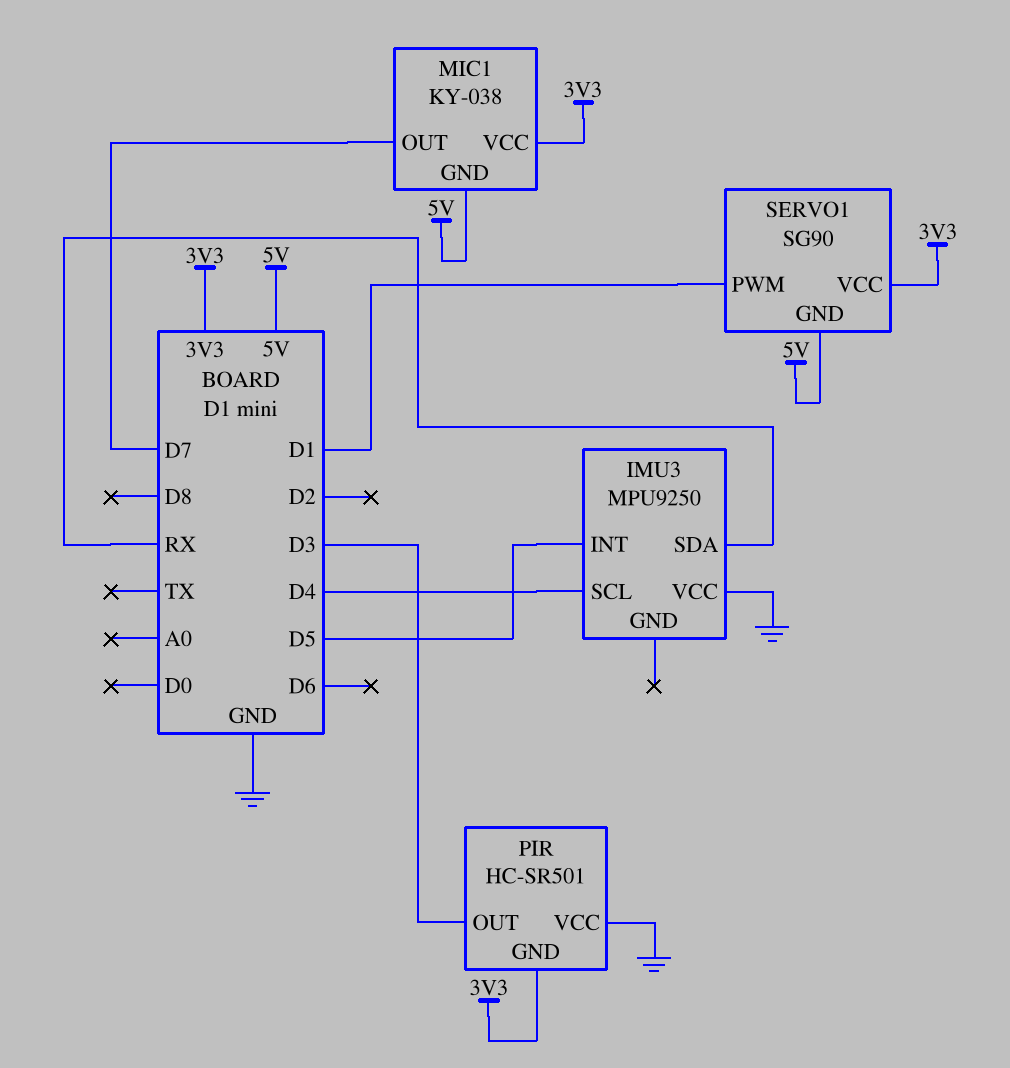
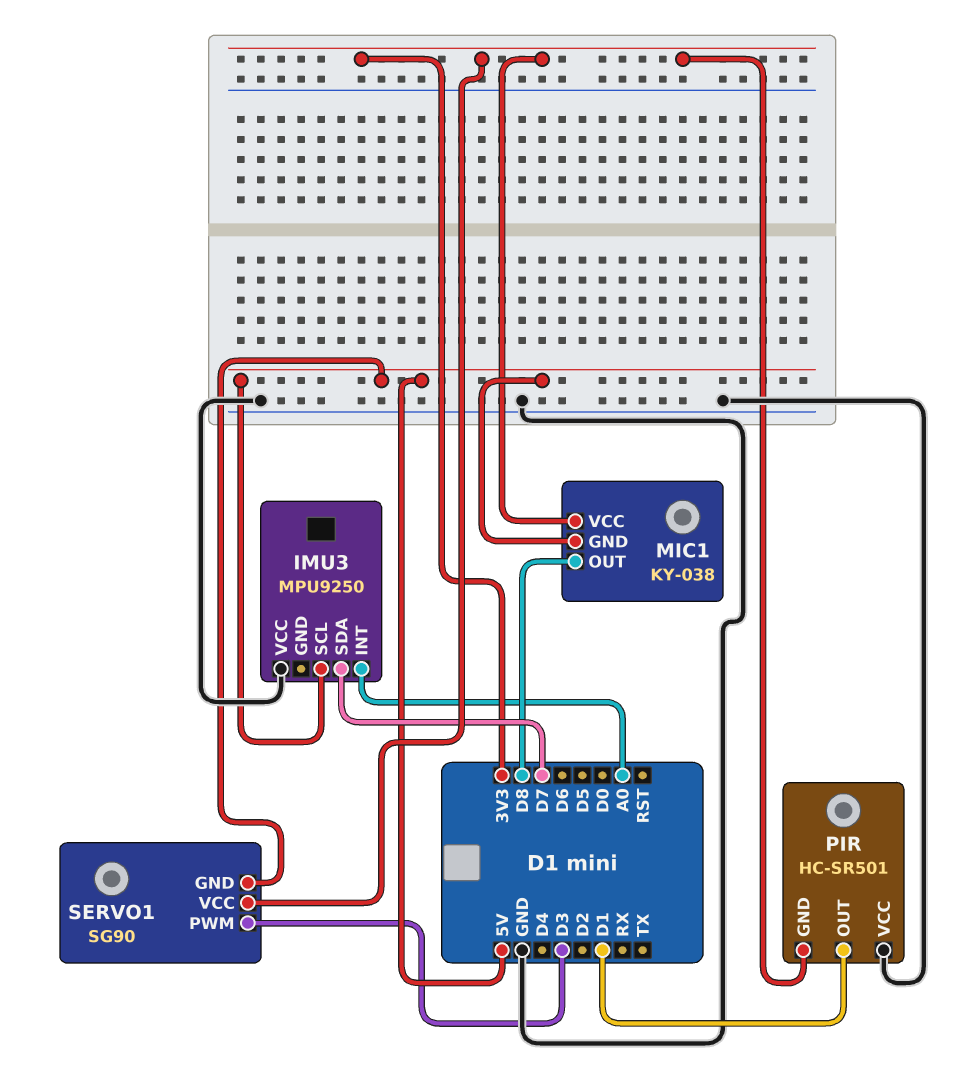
IMU3 pin INT: D5 -> A0
IMU3 pin SCL: D4 -> 5V
IMU3 pin SDA: RX -> D7
MIC1 pin OUT: D7 -> D8
PIR pin OUT: D3 -> D1
SERVO1 pin PWM: D1 -> D3

